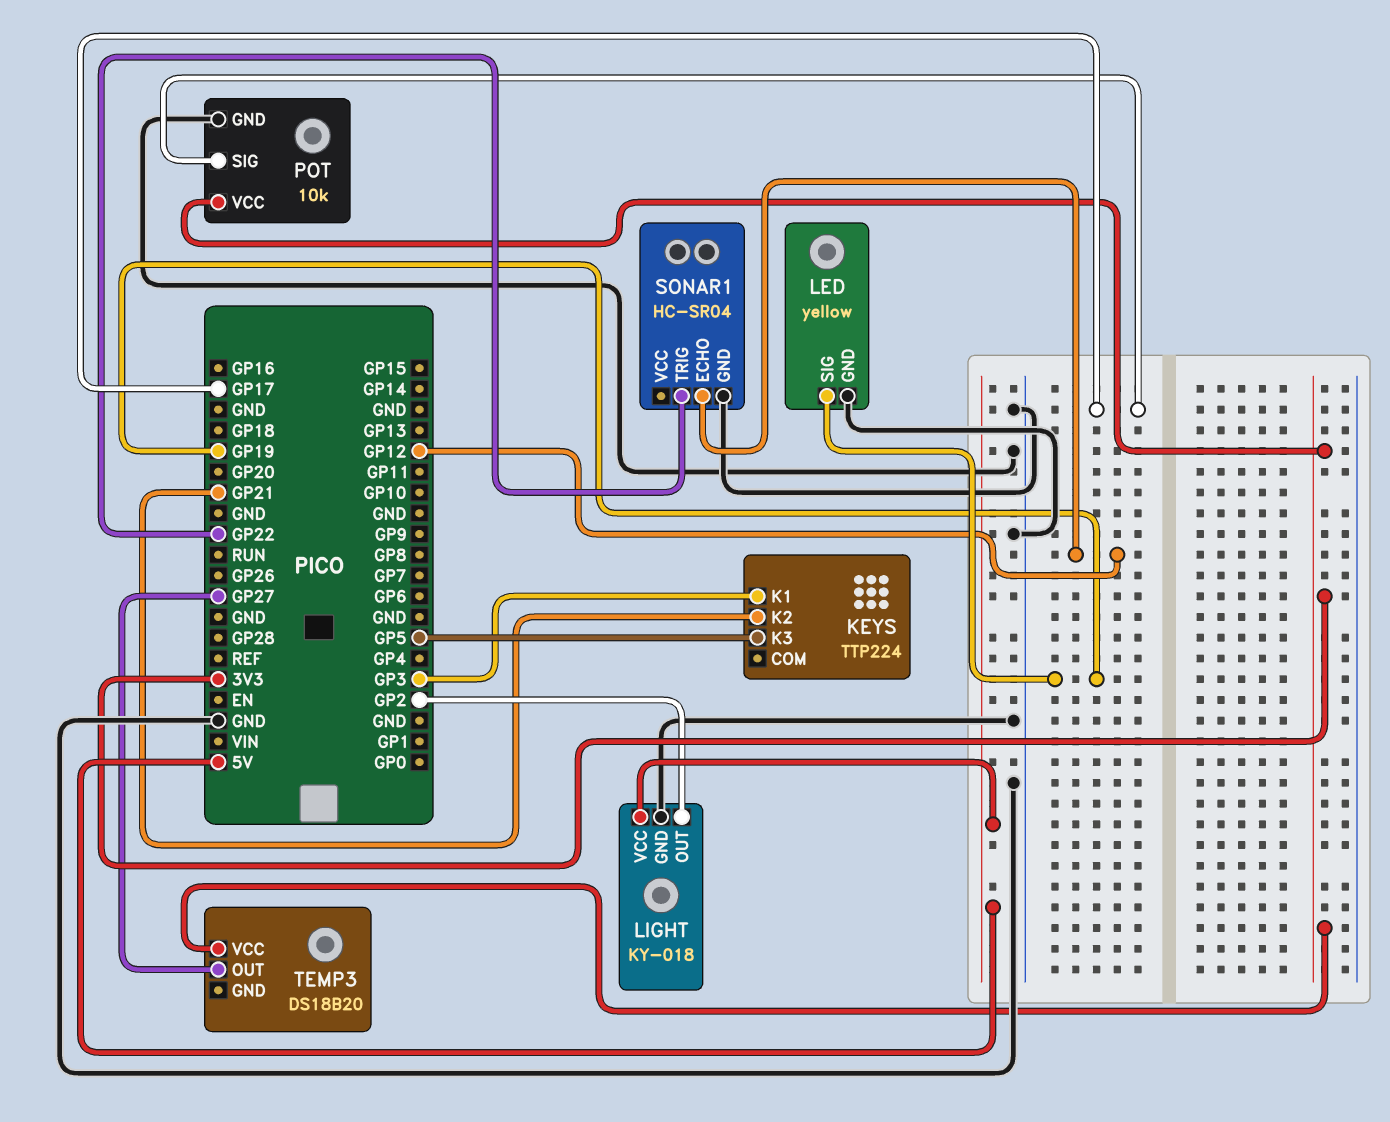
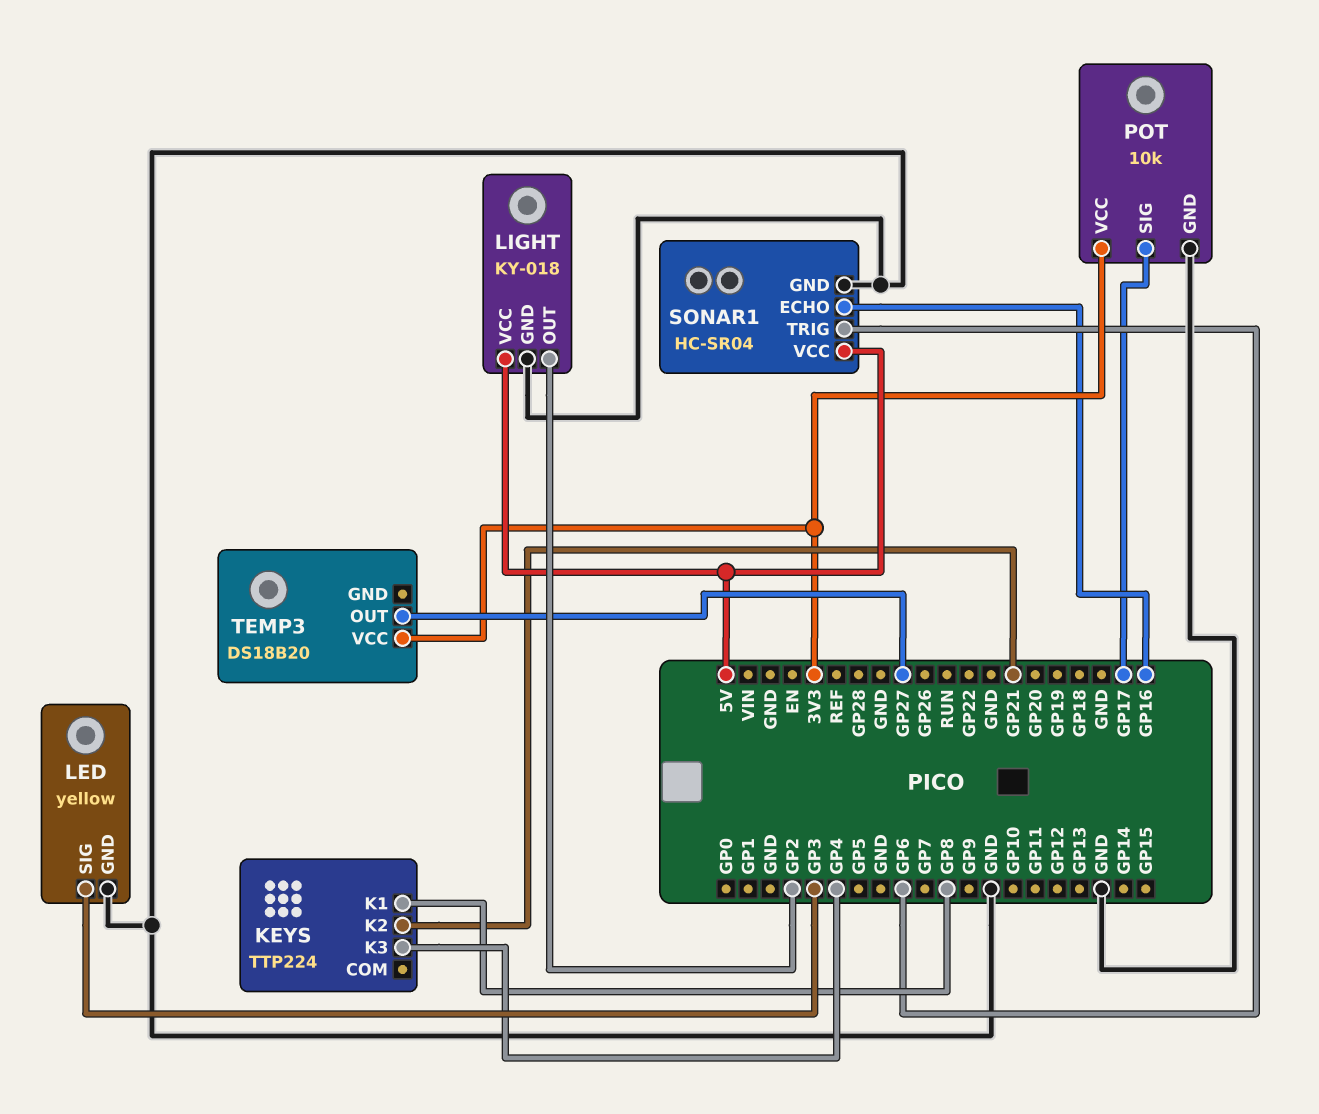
KEYS pin K1: GP3 -> GP8
KEYS pin K3: GP5 -> GP4
LED pin SIG: GP19 -> GP3
SONAR1 pin ECHO: GP12 -> GP16
SONAR1 pin TRIG: GP22 -> GP6
SONAR1 pin VCC: none -> 5V

